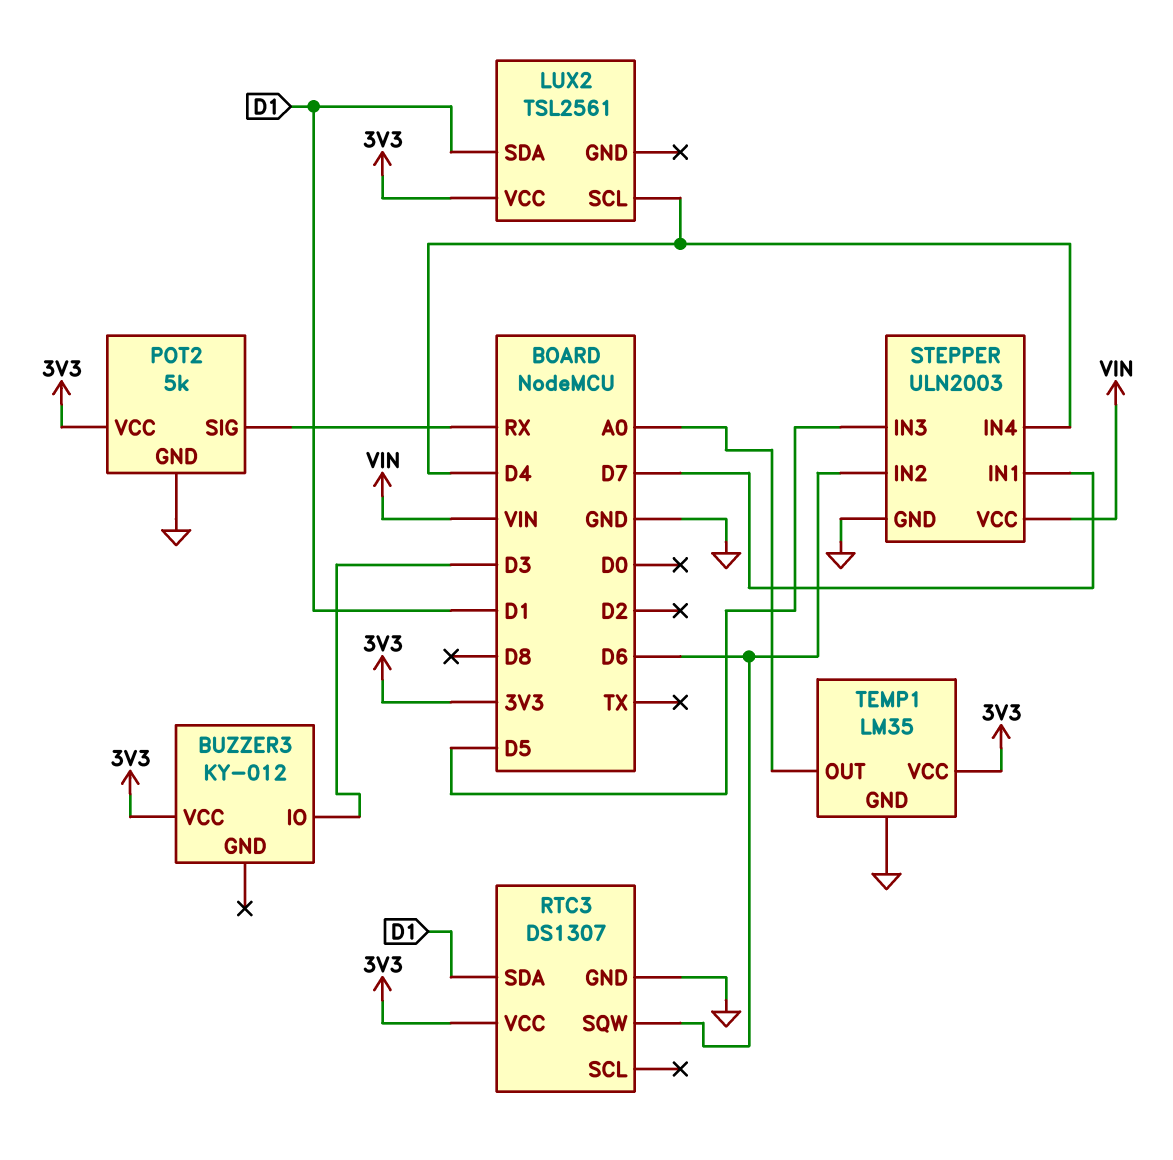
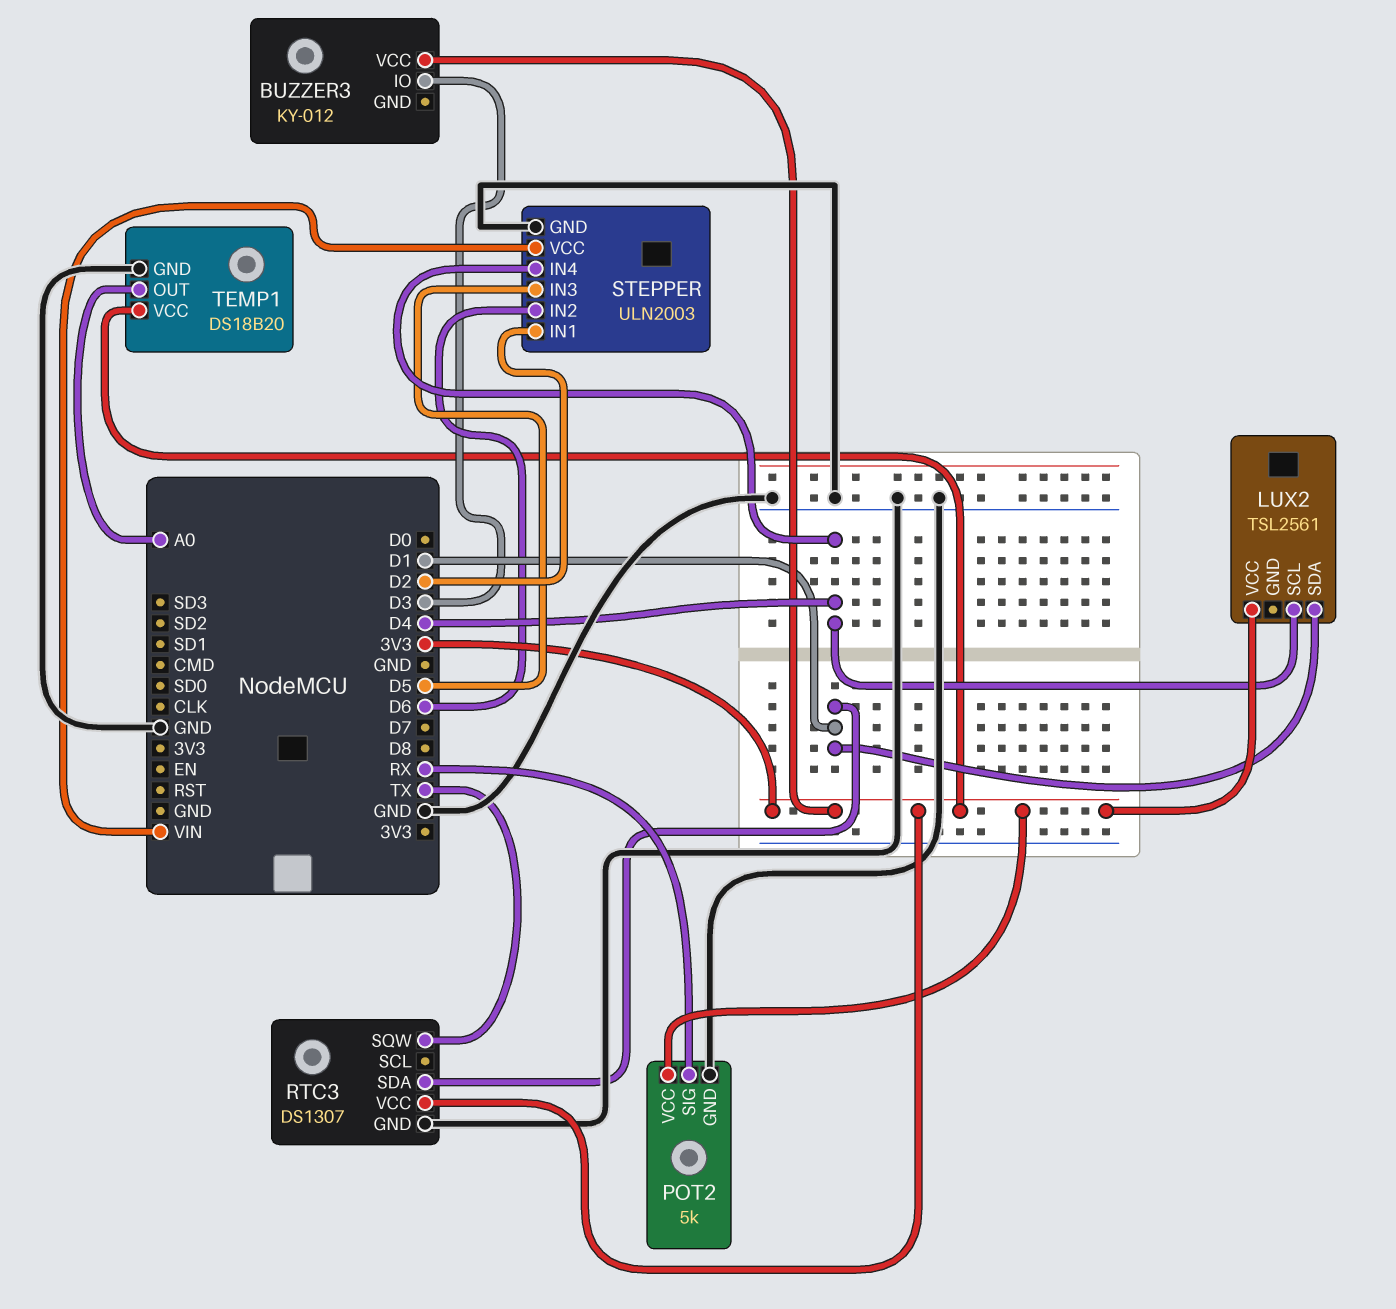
RTC3 pin SQW: D6 -> TX
STEPPER pin IN1: D7 -> D2
TEMP1: LM35 -> DS18B20

